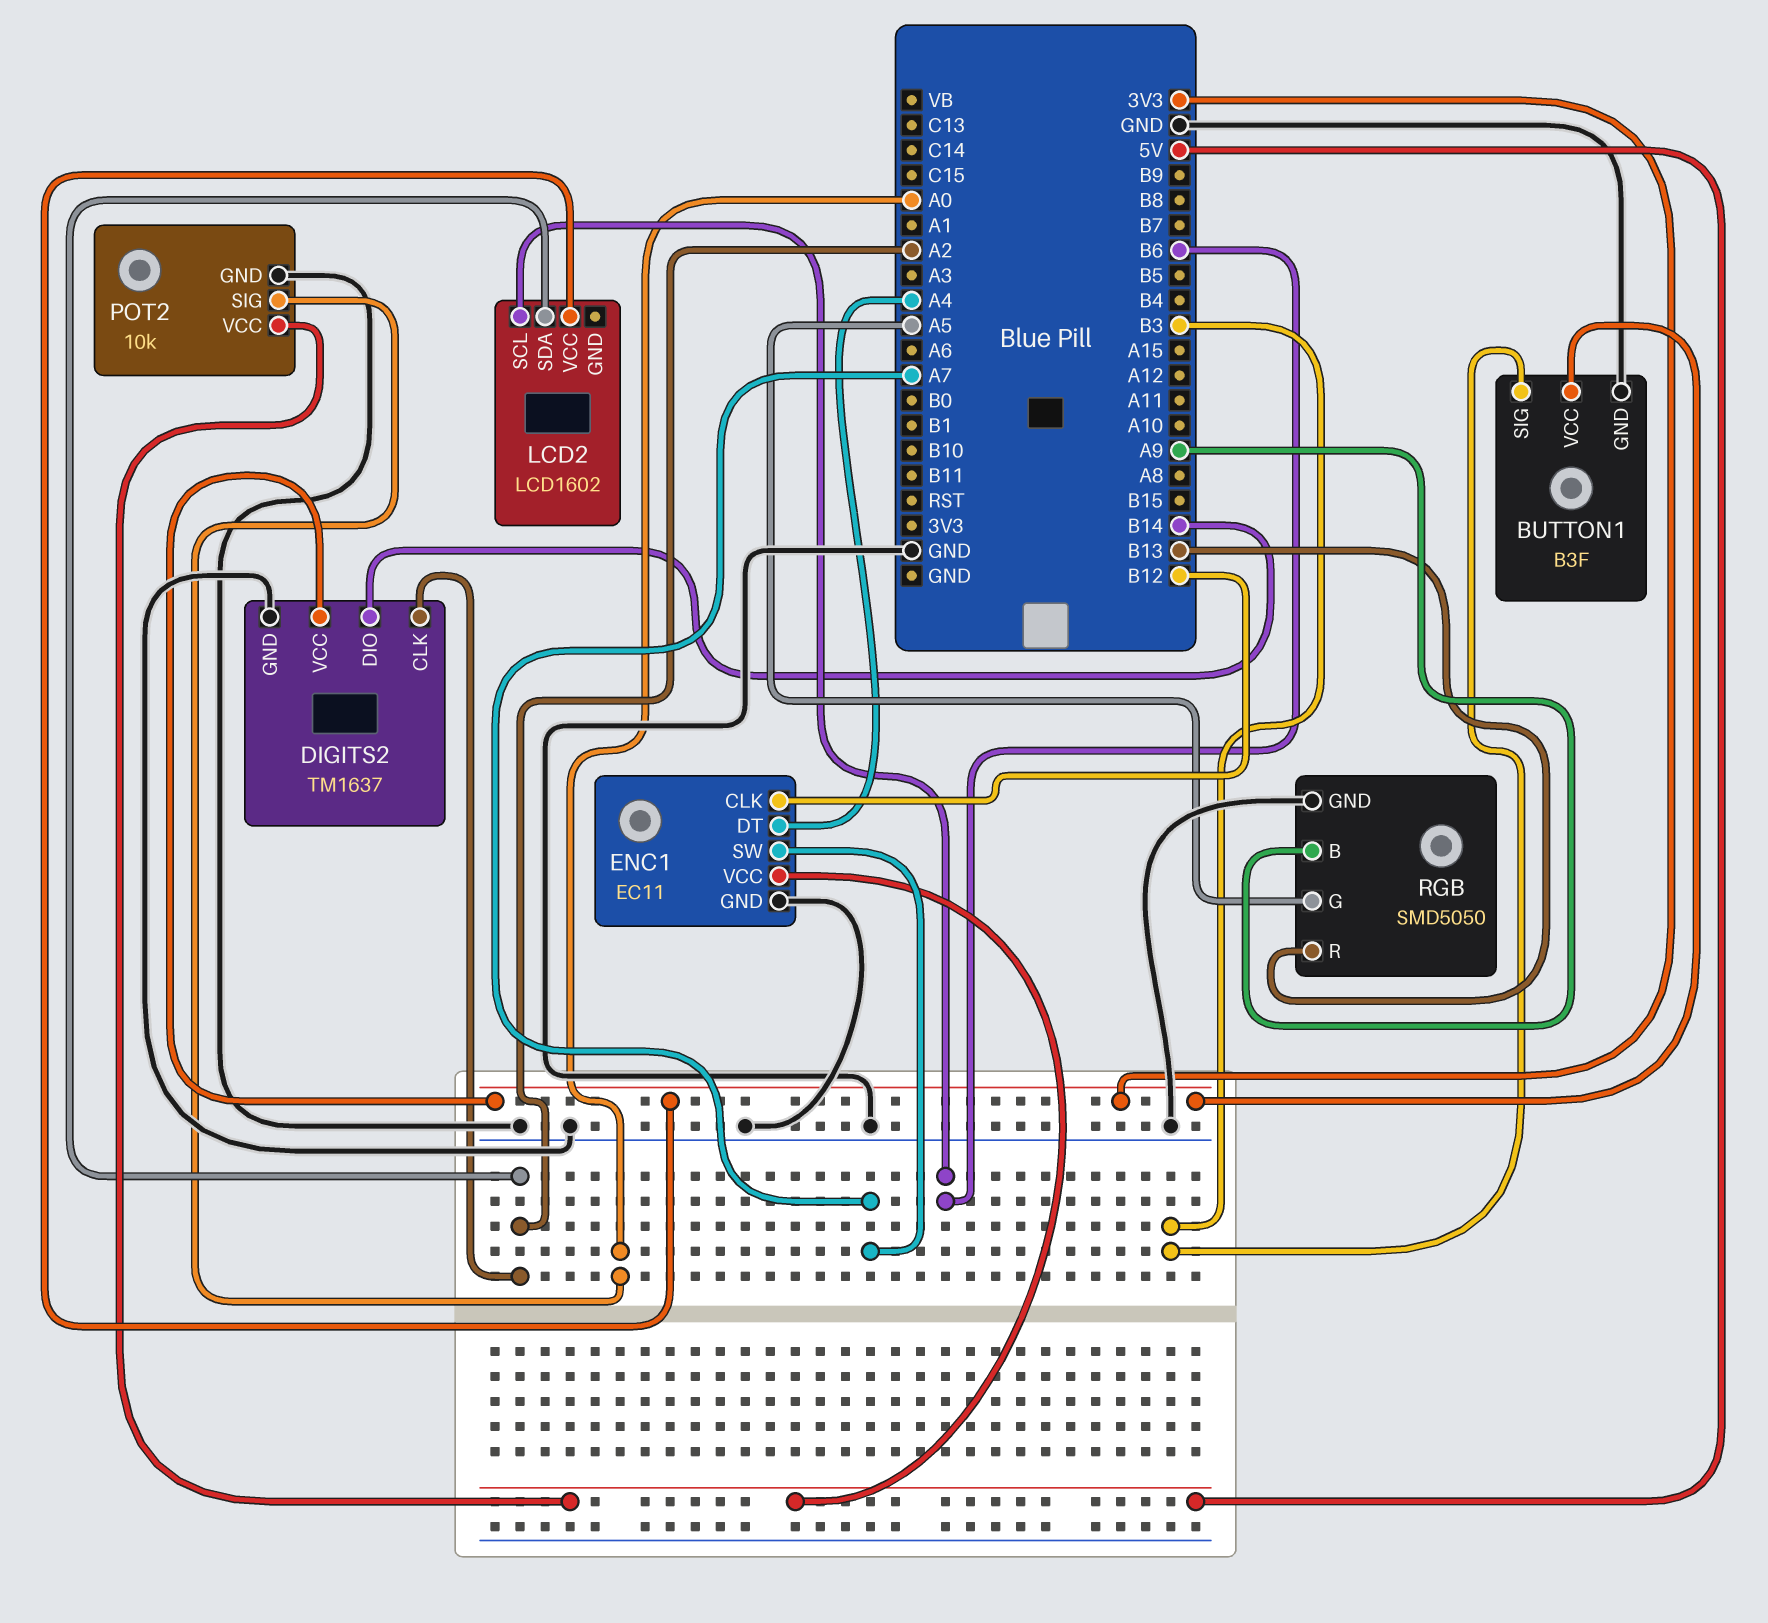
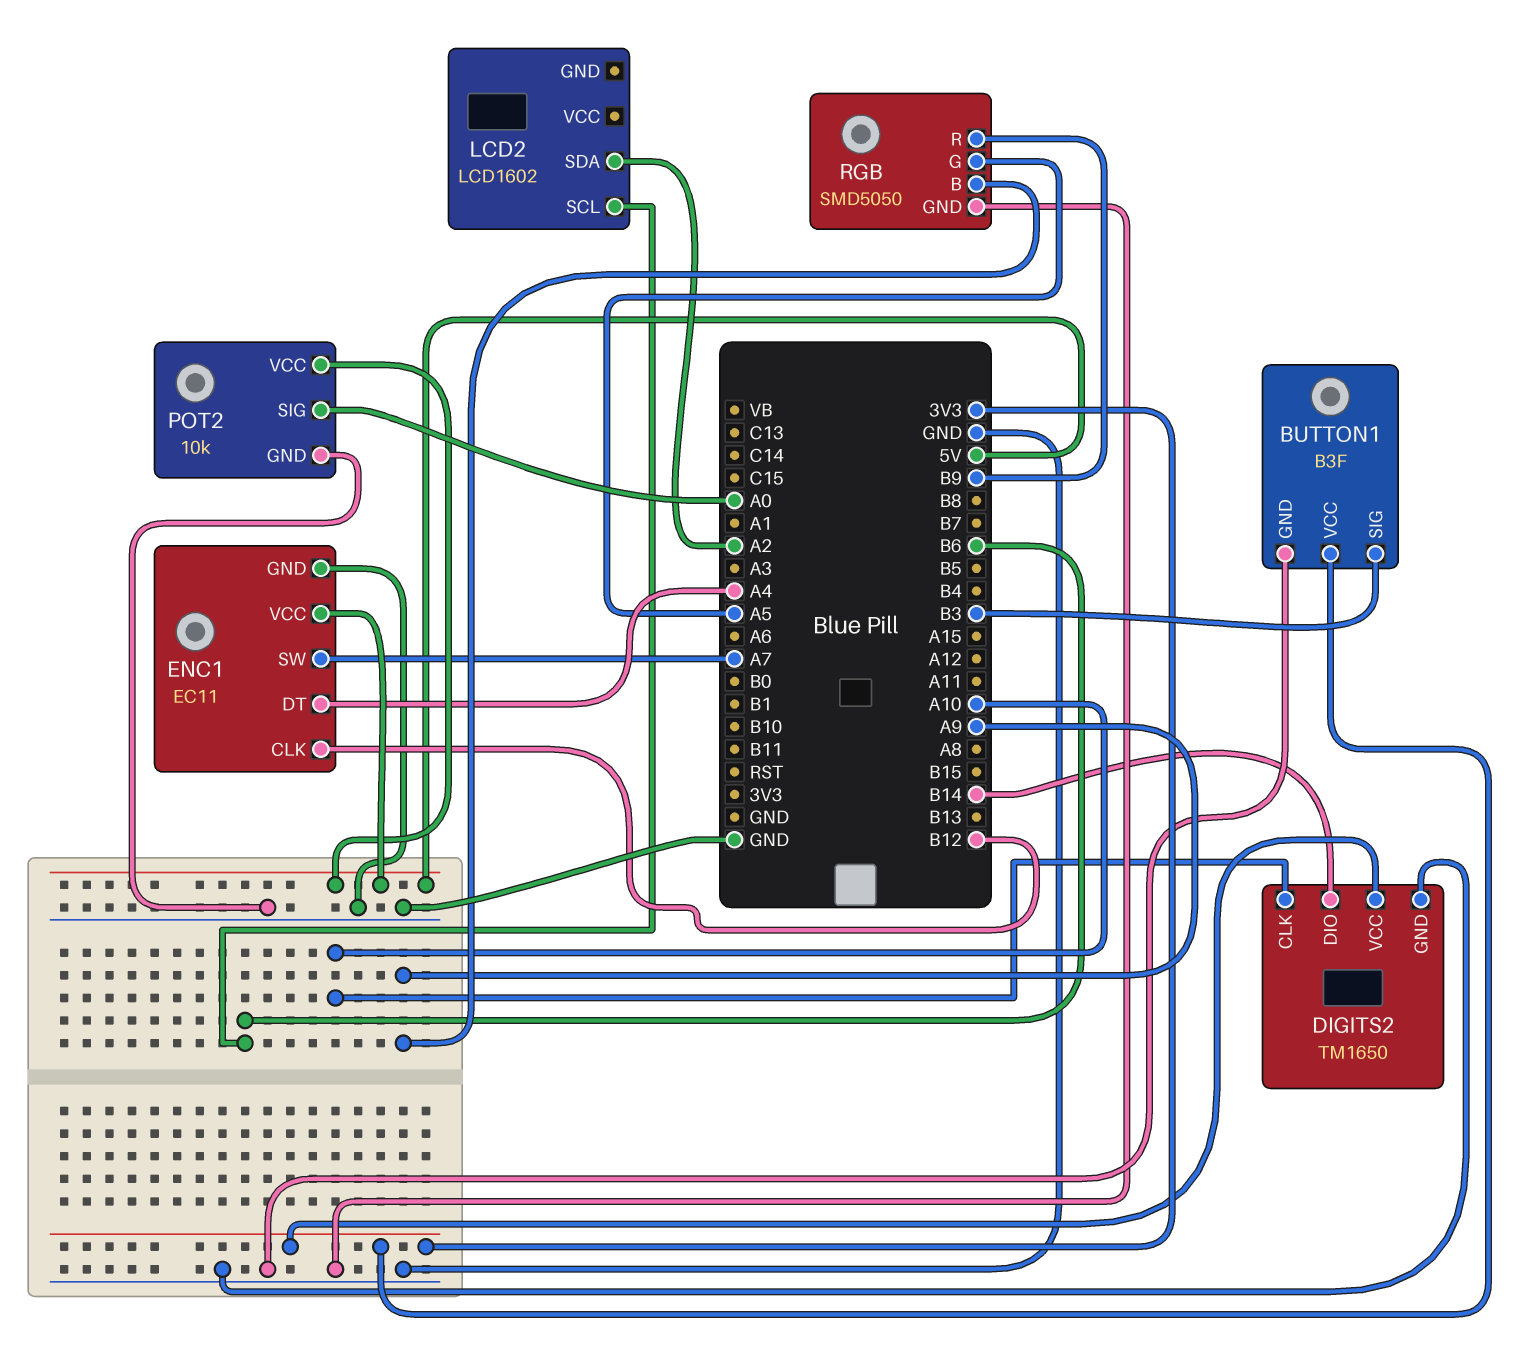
DIGITS2: TM1637 -> TM1650
DIGITS2 pin CLK: A2 -> A10
LCD2 pin VCC: 3V3 -> none
RGB pin R: B13 -> B9

